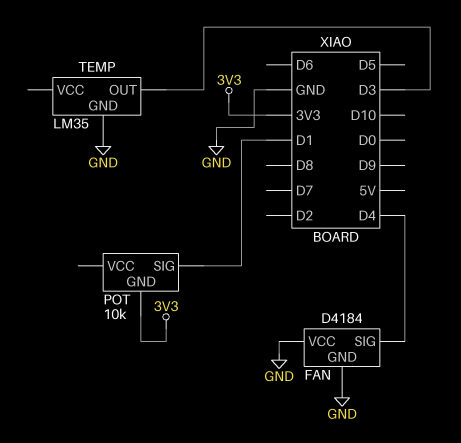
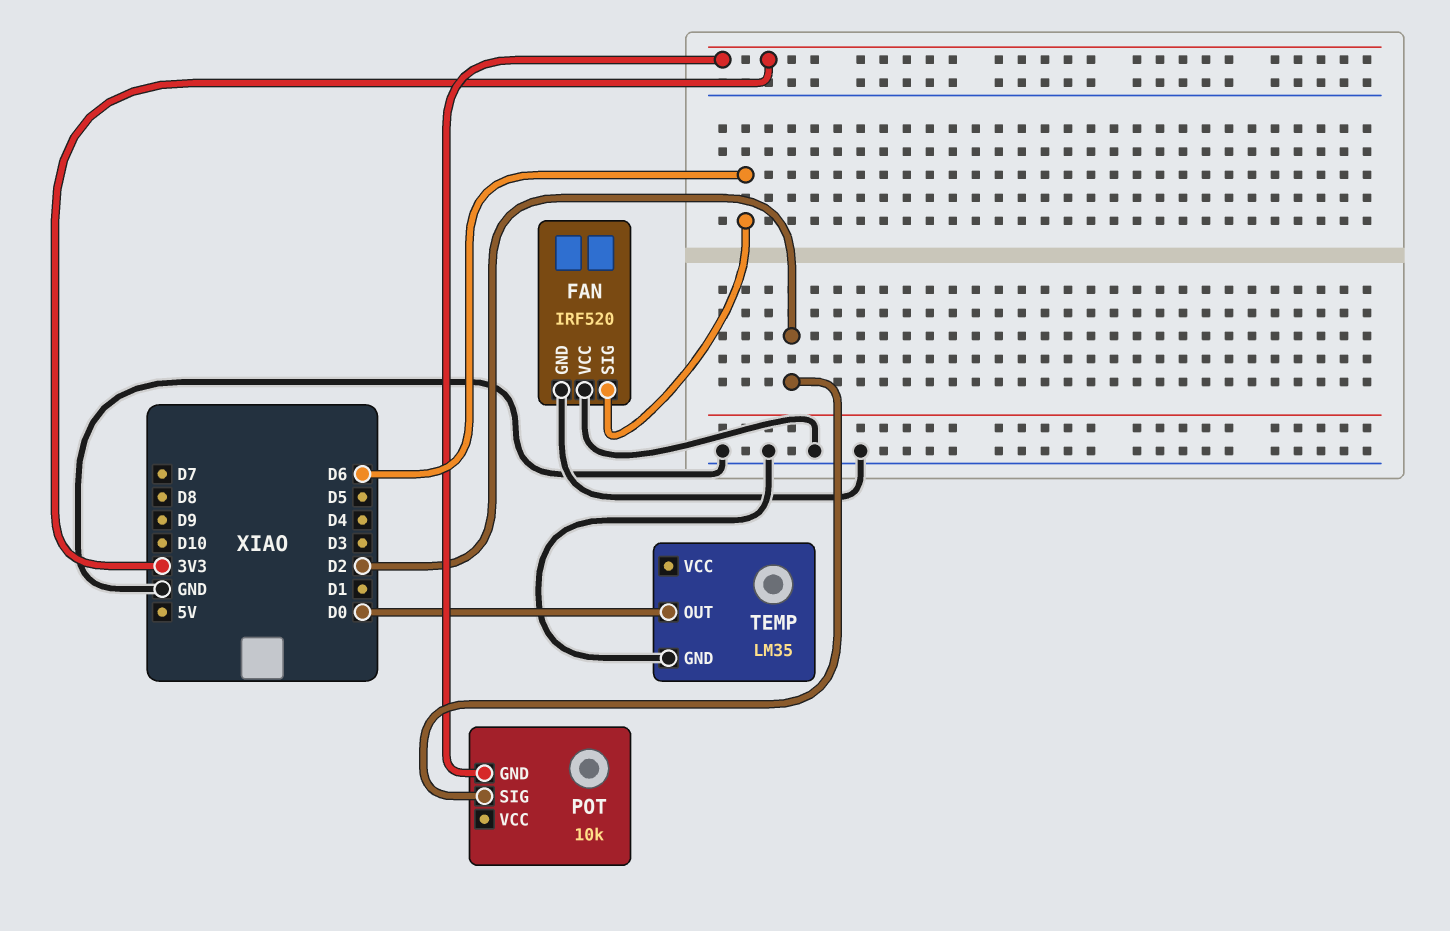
FAN: D4184 -> IRF520
FAN pin SIG: D4 -> D6
POT pin SIG: D1 -> D2
TEMP pin OUT: D3 -> D0

